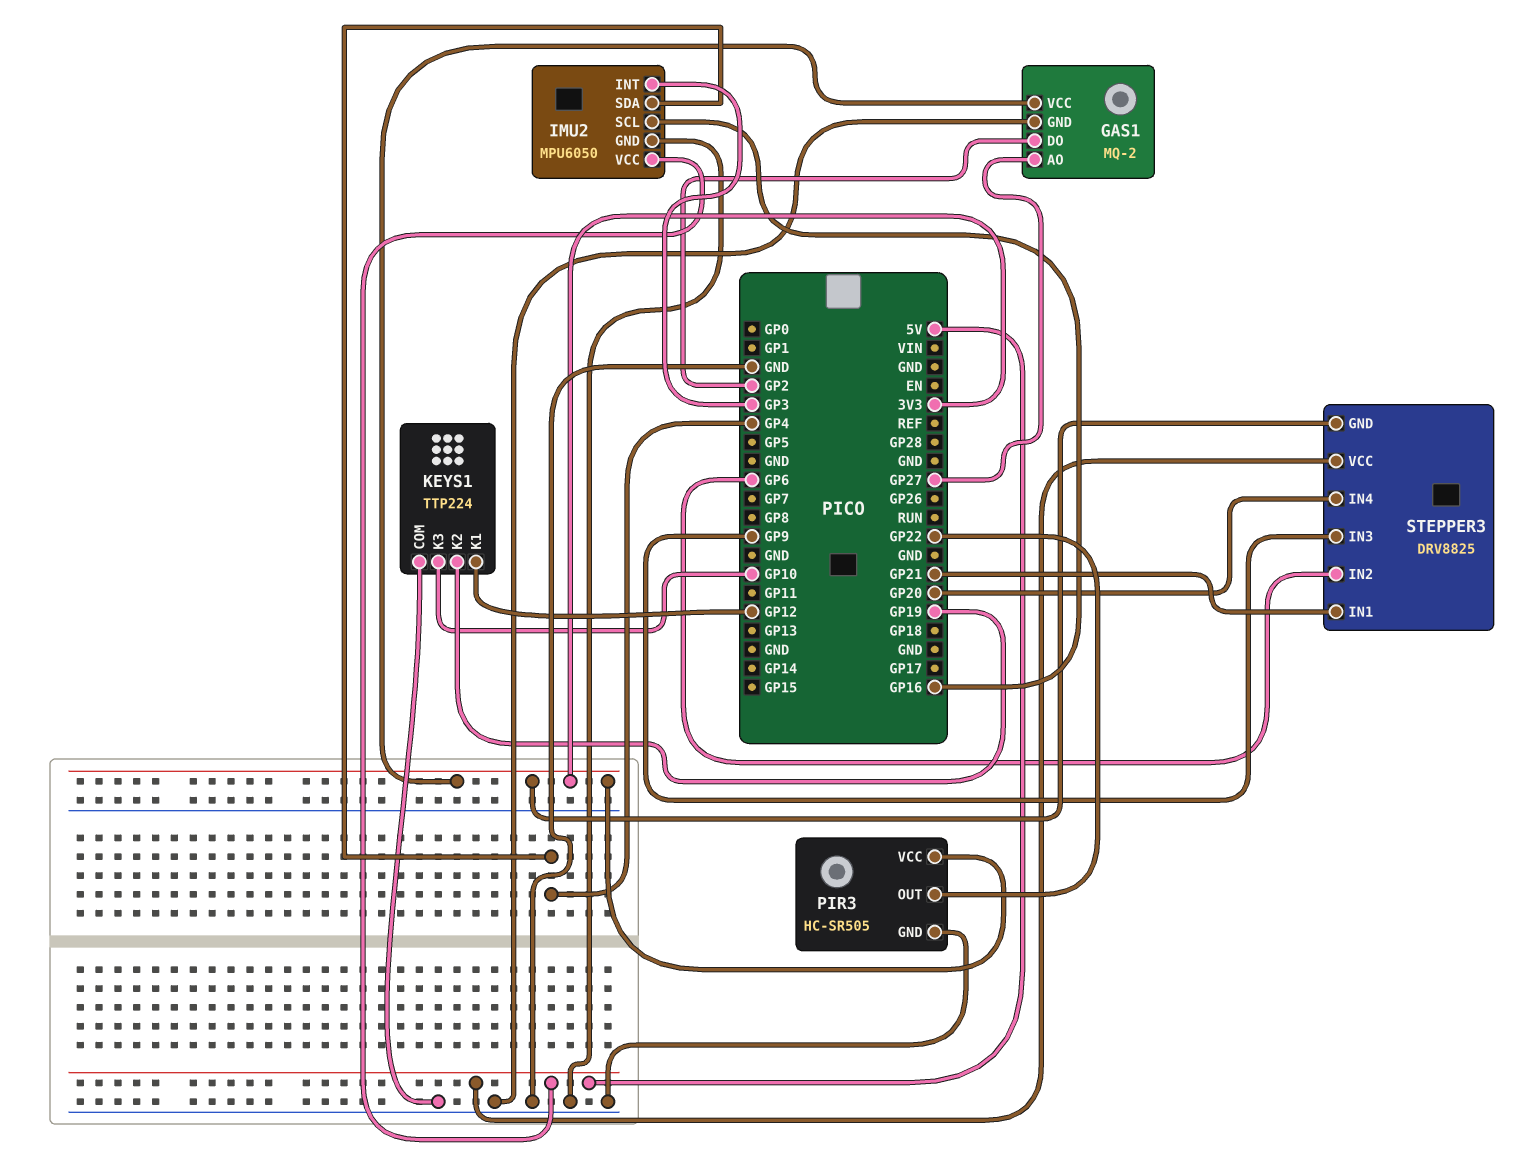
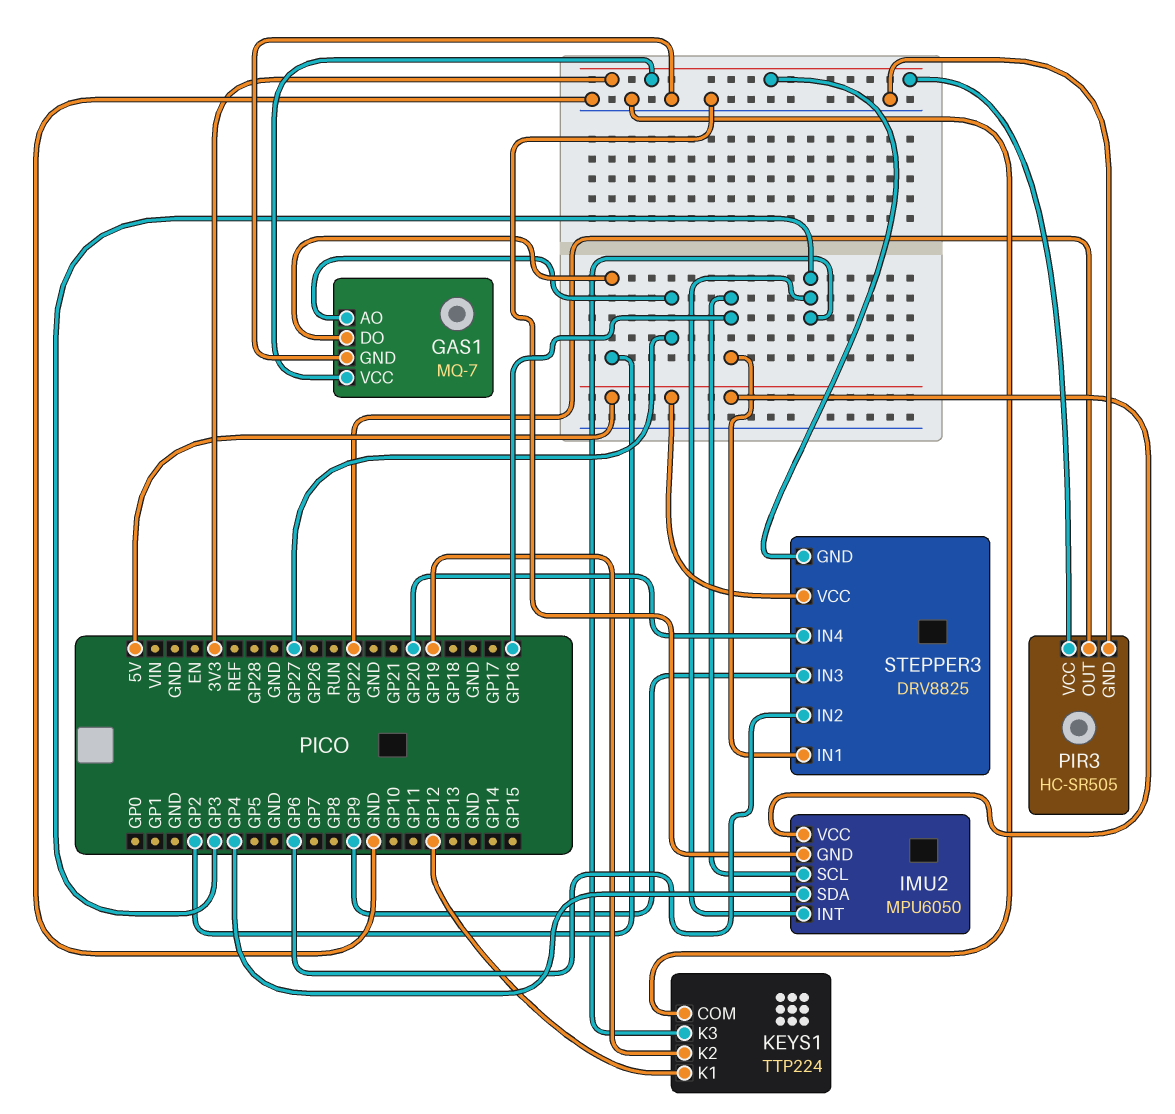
GAS1: MQ-2 -> MQ-7
KEYS1 pin K3: GP10 -> GP3
STEPPER3 pin IN1: GP21 -> GP16

